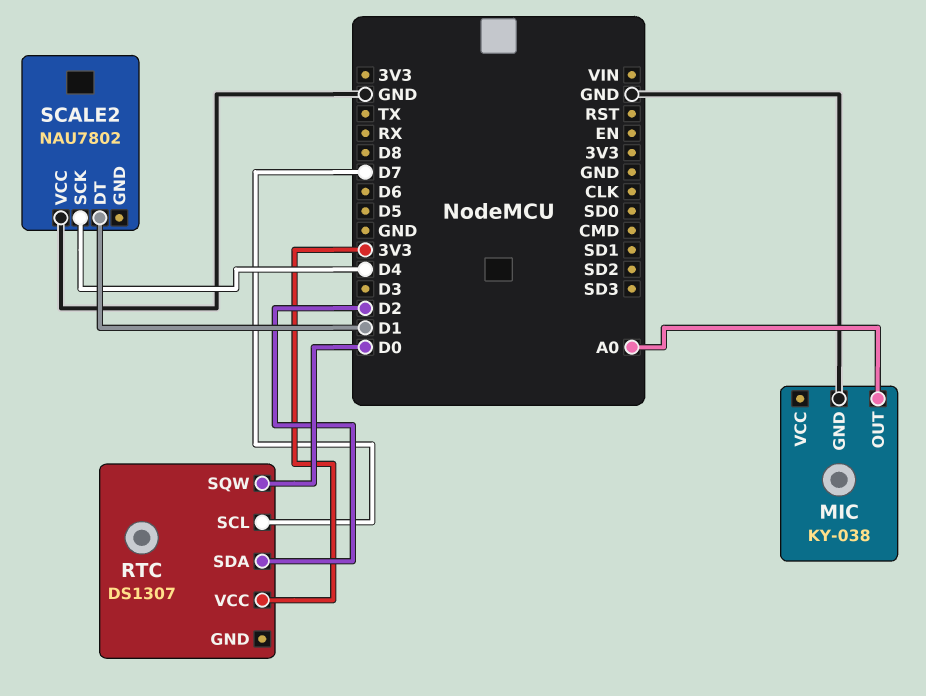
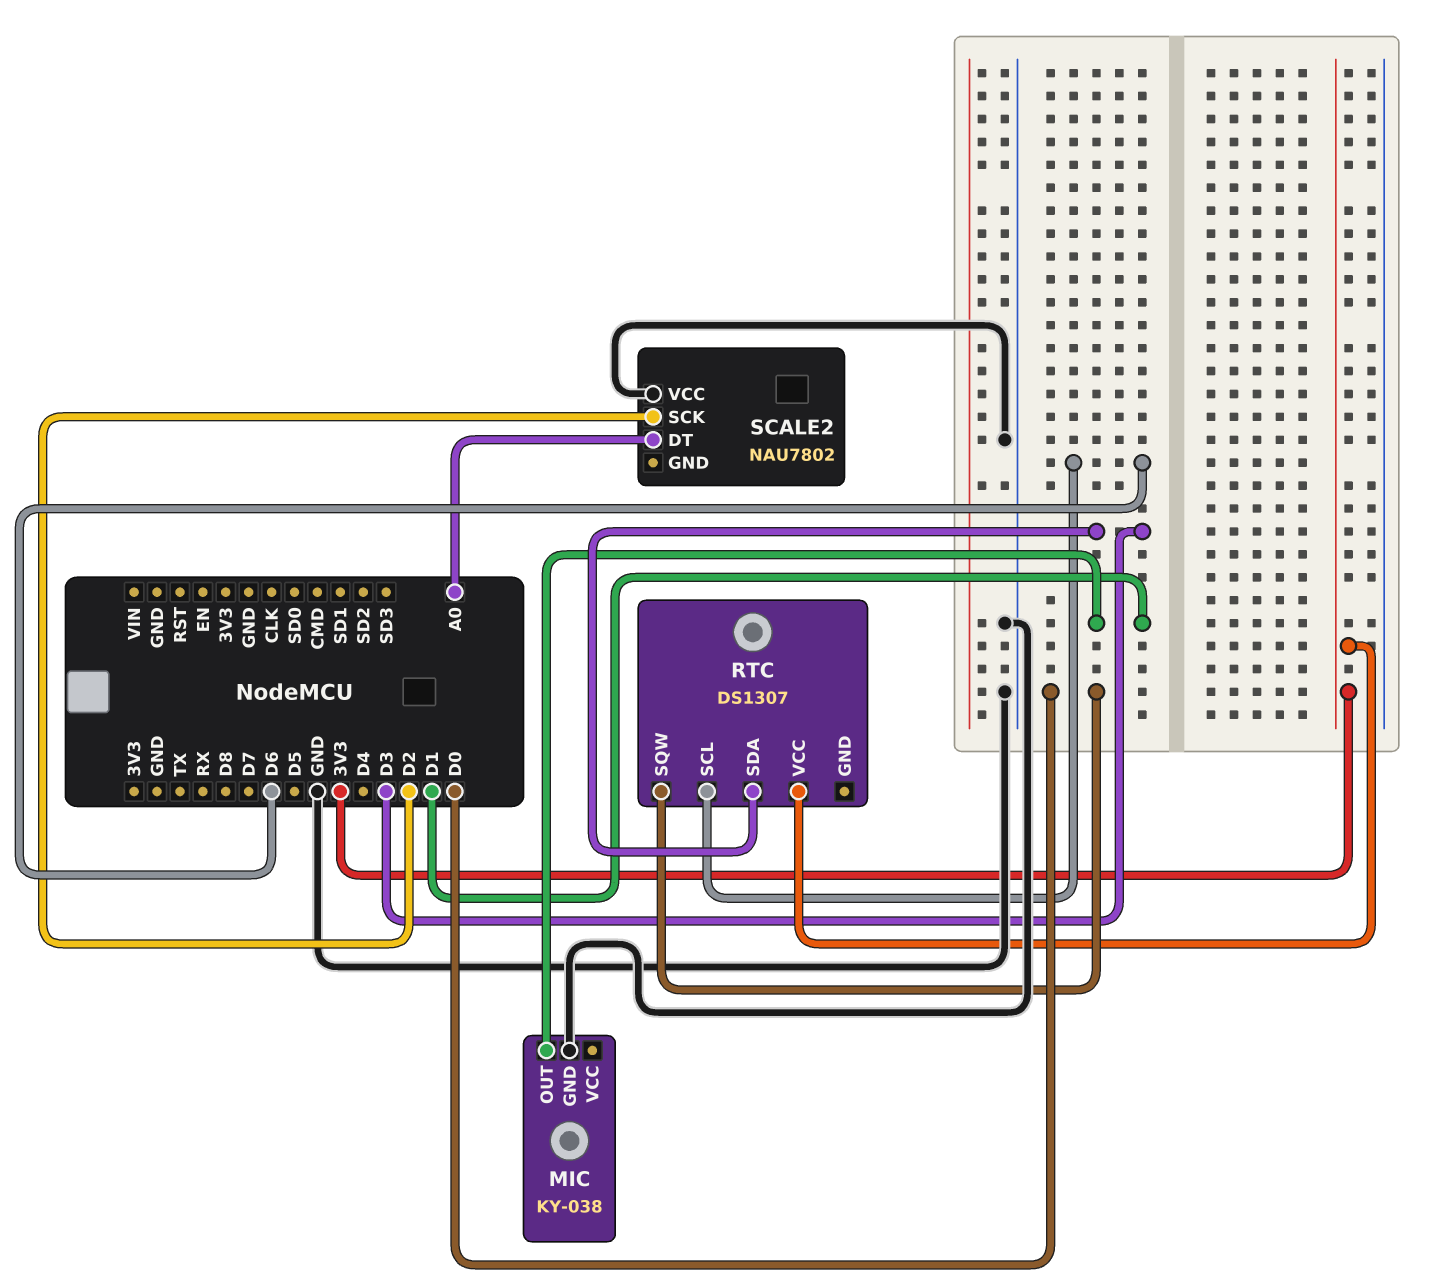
MIC pin OUT: A0 -> D1
RTC pin SCL: D7 -> D6
RTC pin SDA: D2 -> D3
SCALE2 pin DT: D1 -> A0
SCALE2 pin SCK: D4 -> D2

